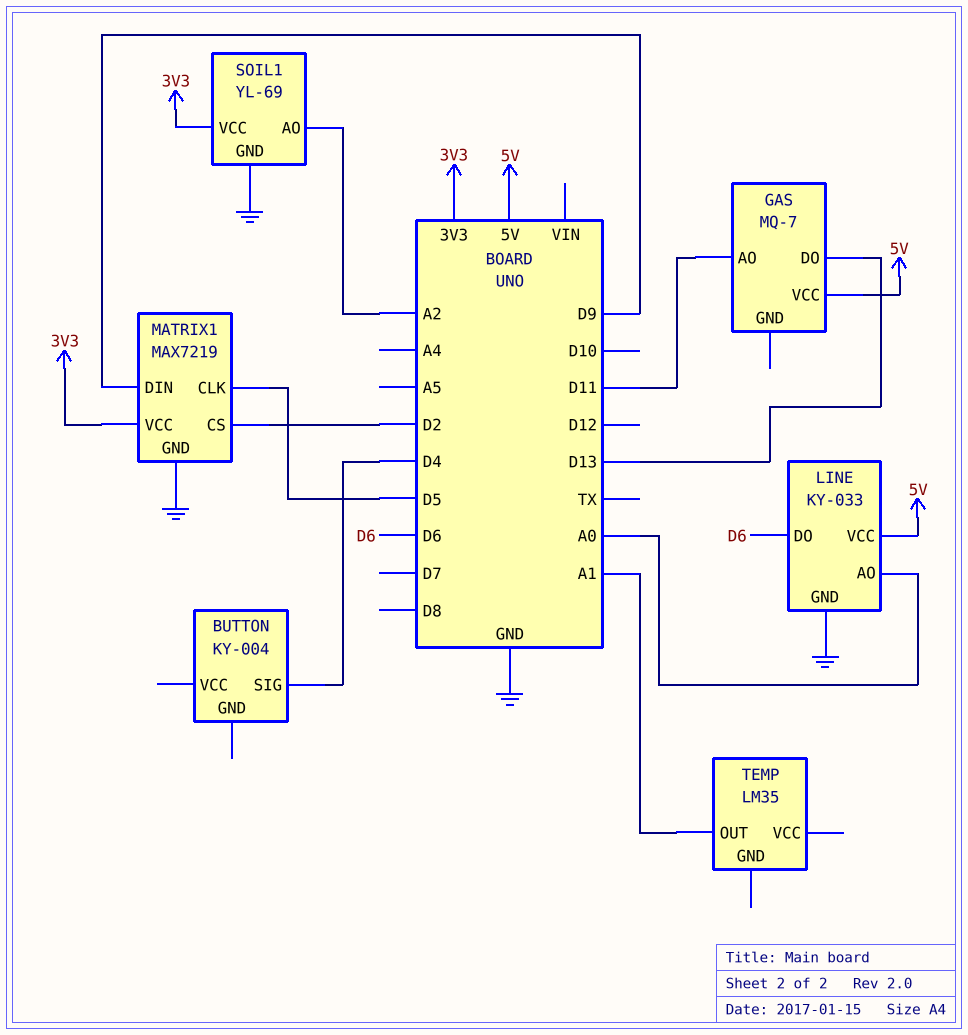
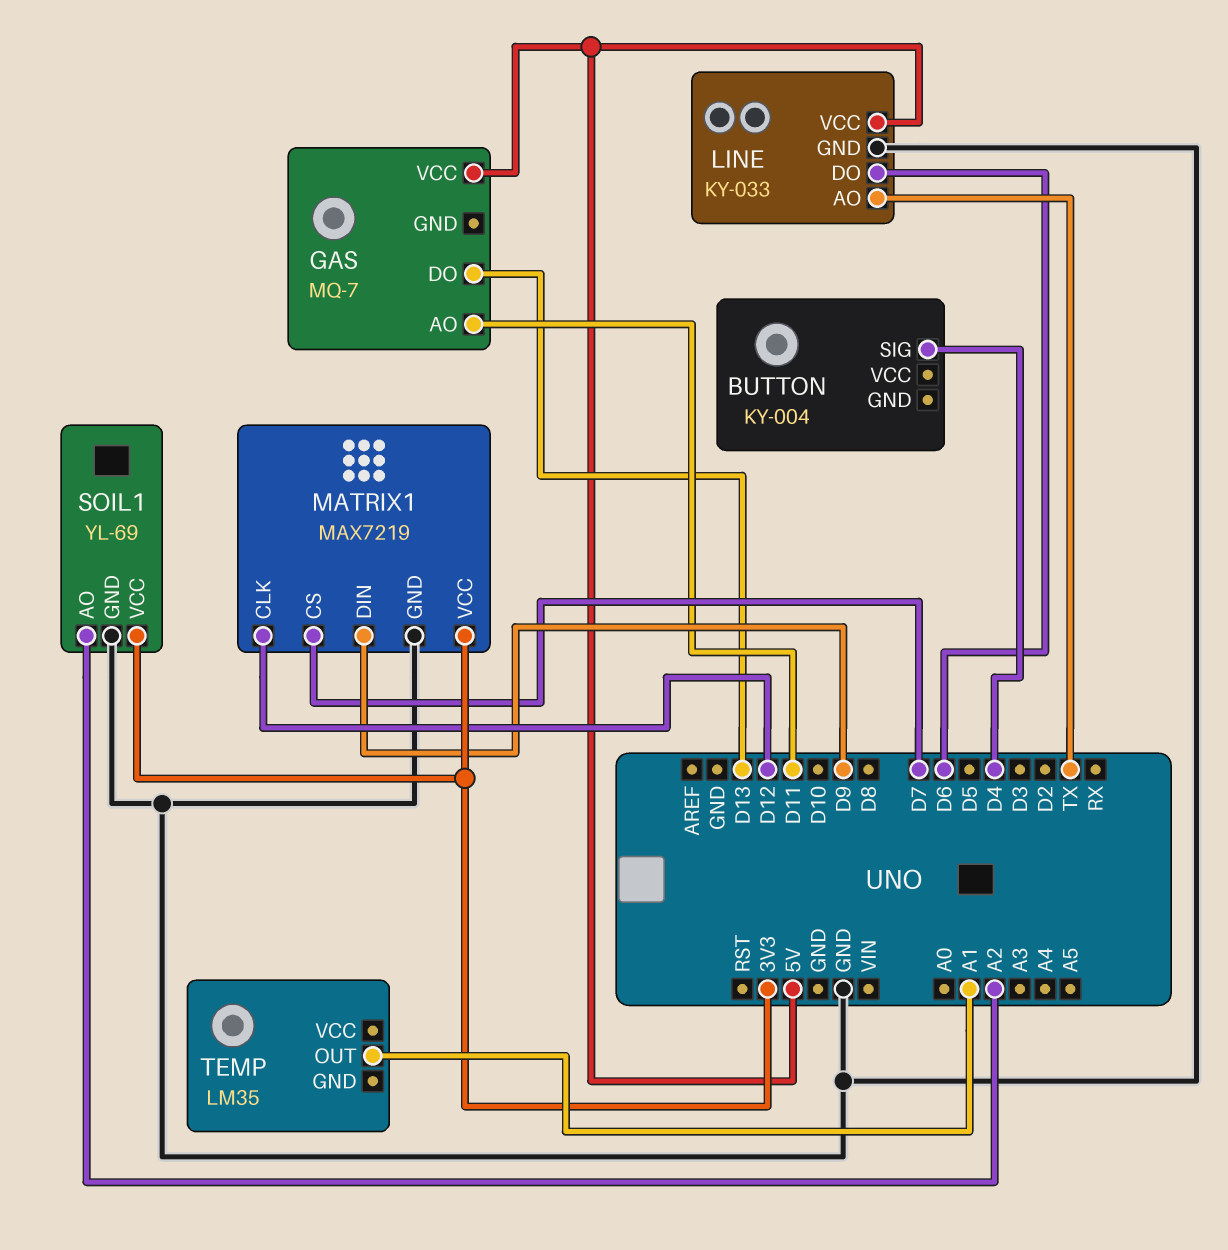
LINE pin AO: A0 -> TX
MATRIX1 pin CLK: D5 -> D12
MATRIX1 pin CS: D2 -> D7

